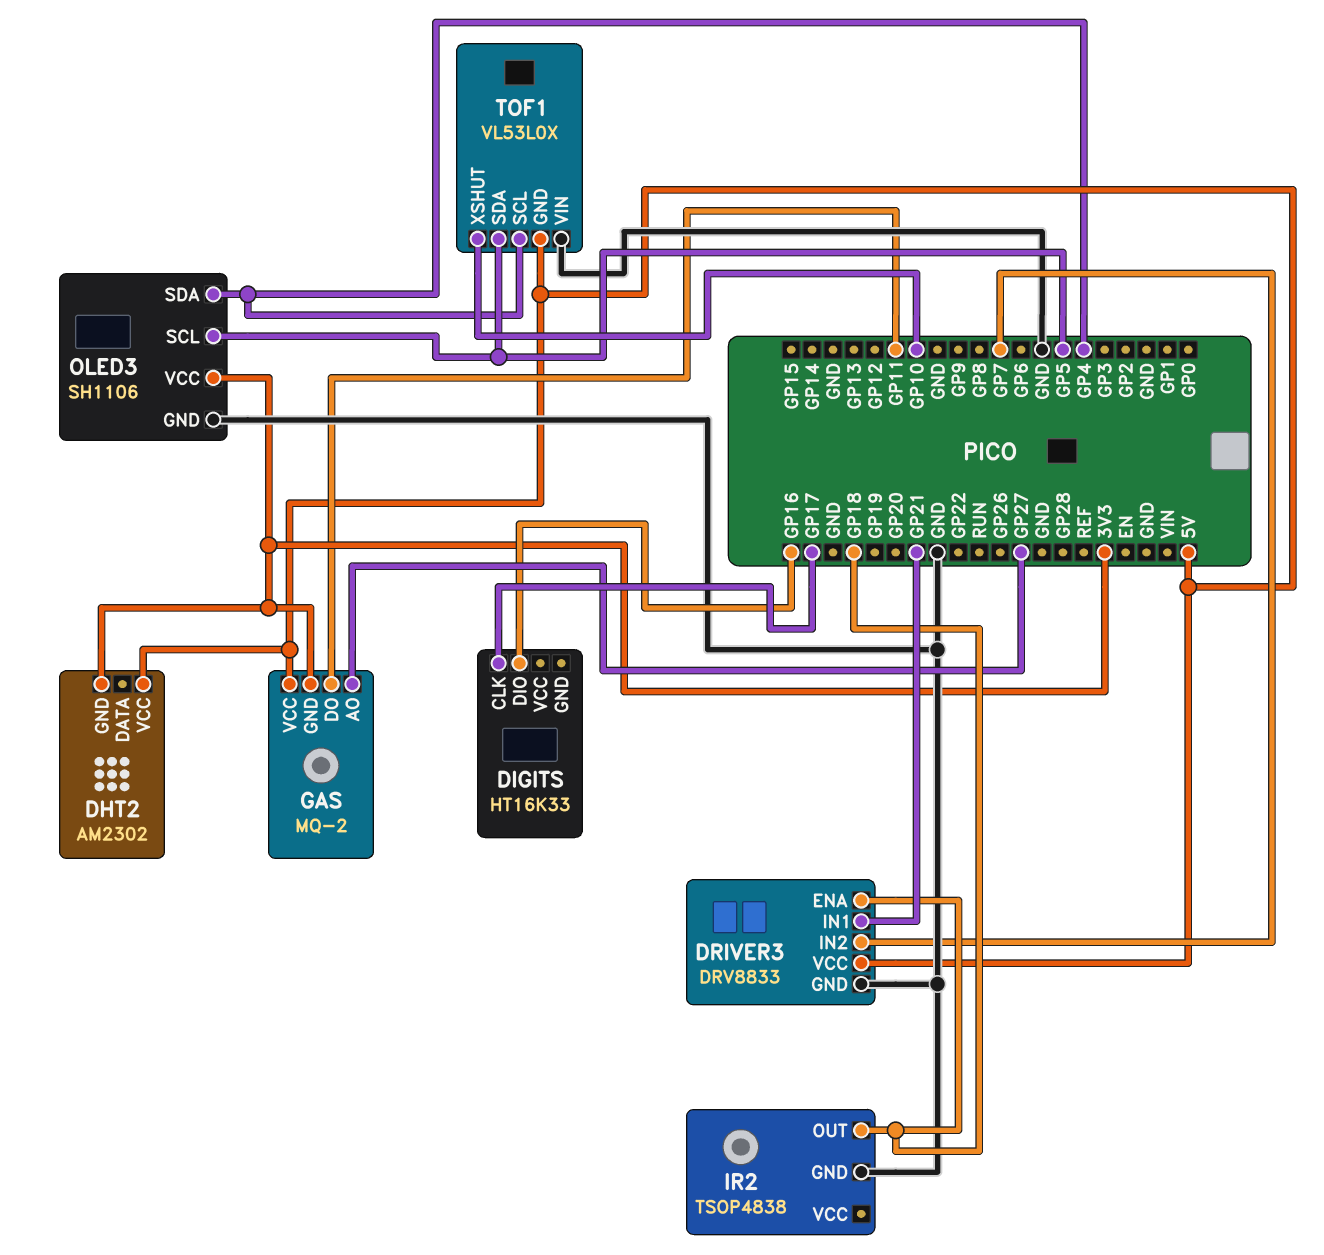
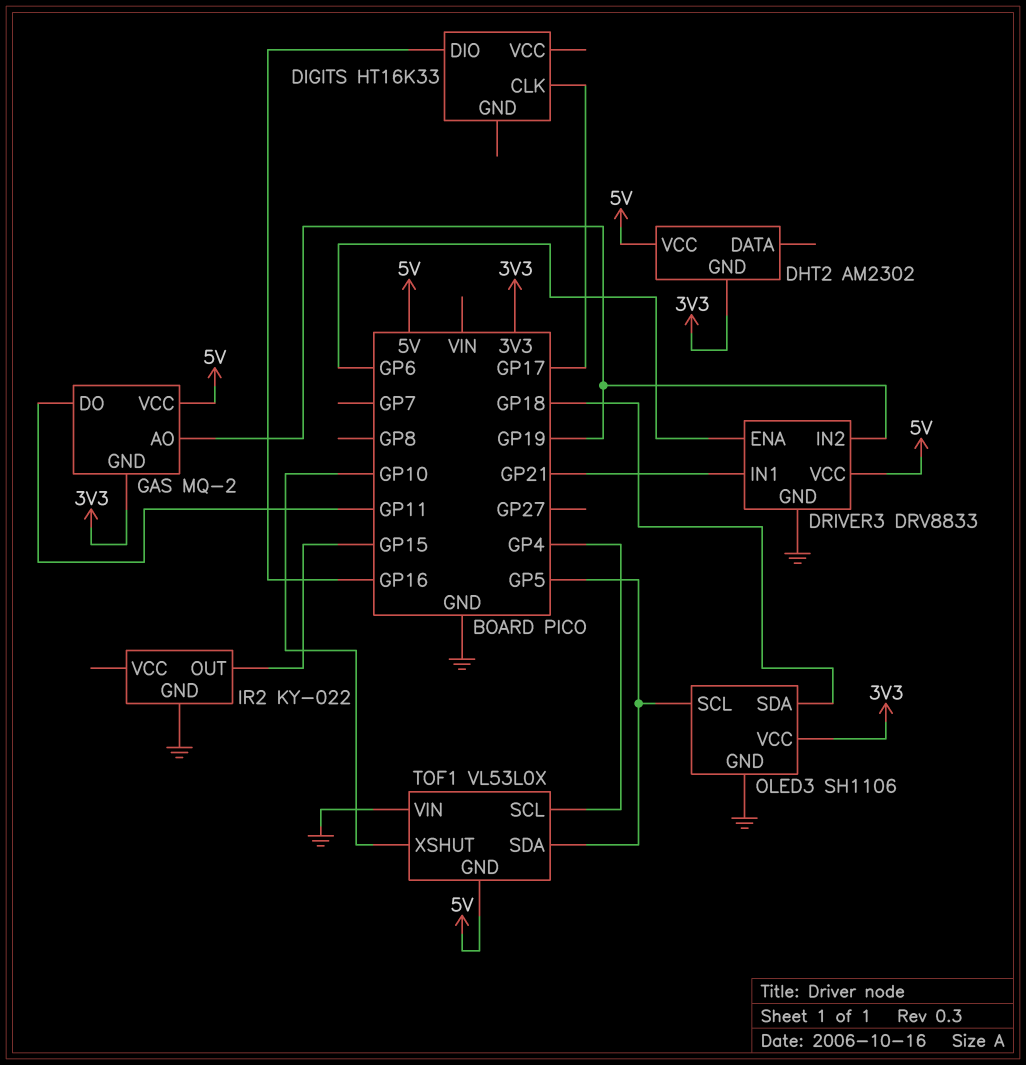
DRIVER3 pin ENA: GP18 -> GP6
DRIVER3 pin IN2: GP7 -> GP19
GAS pin AO: GP27 -> GP19
IR2: TSOP4838 -> KY-022
IR2 pin OUT: GP18 -> GP15
OLED3 pin SDA: GP4 -> GP18

